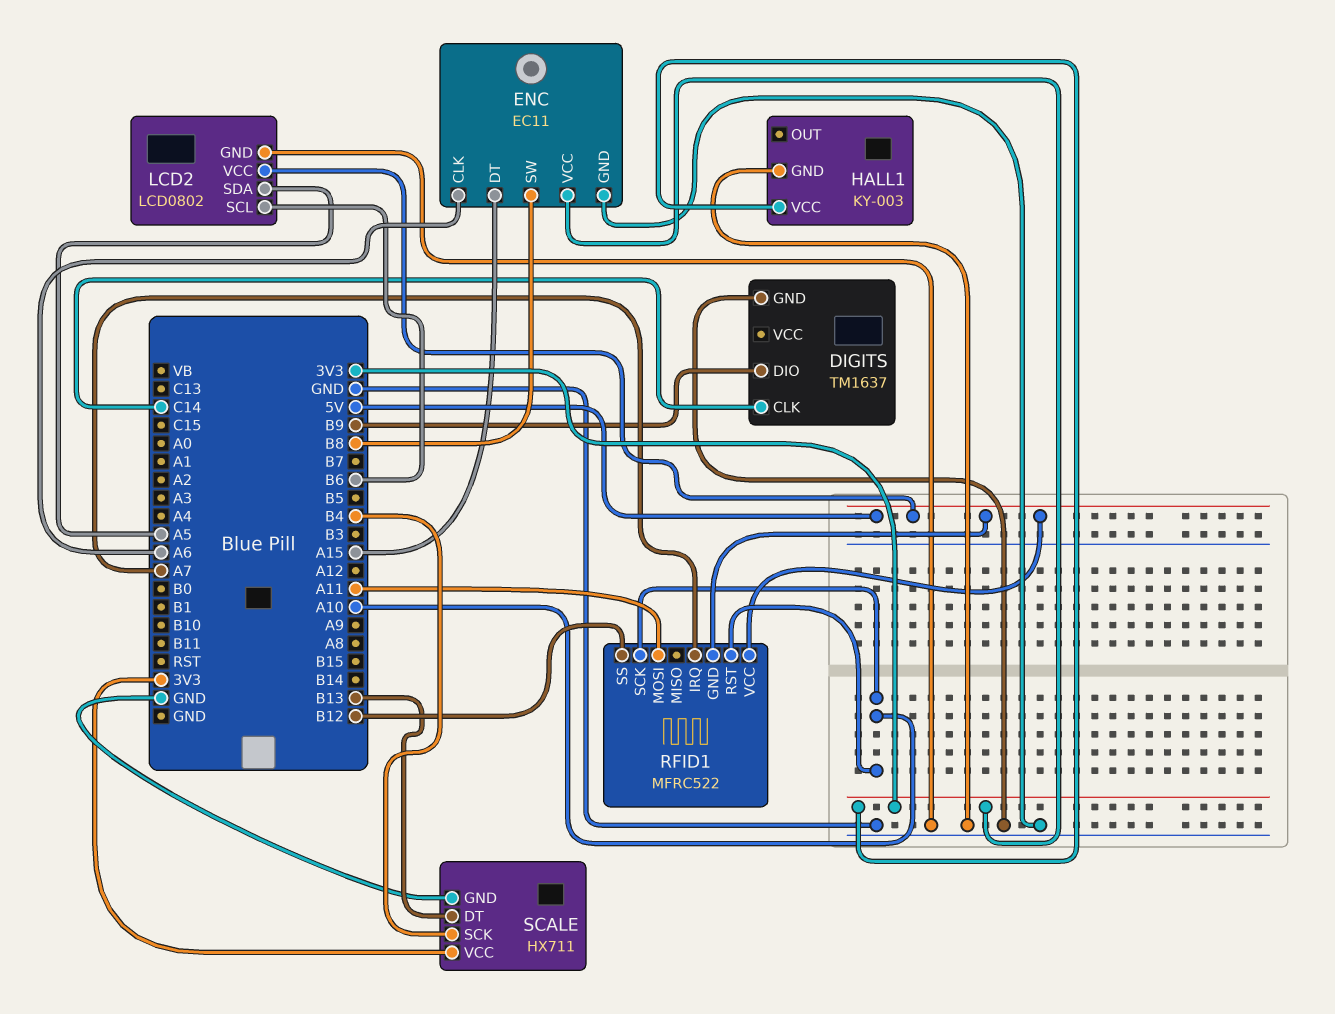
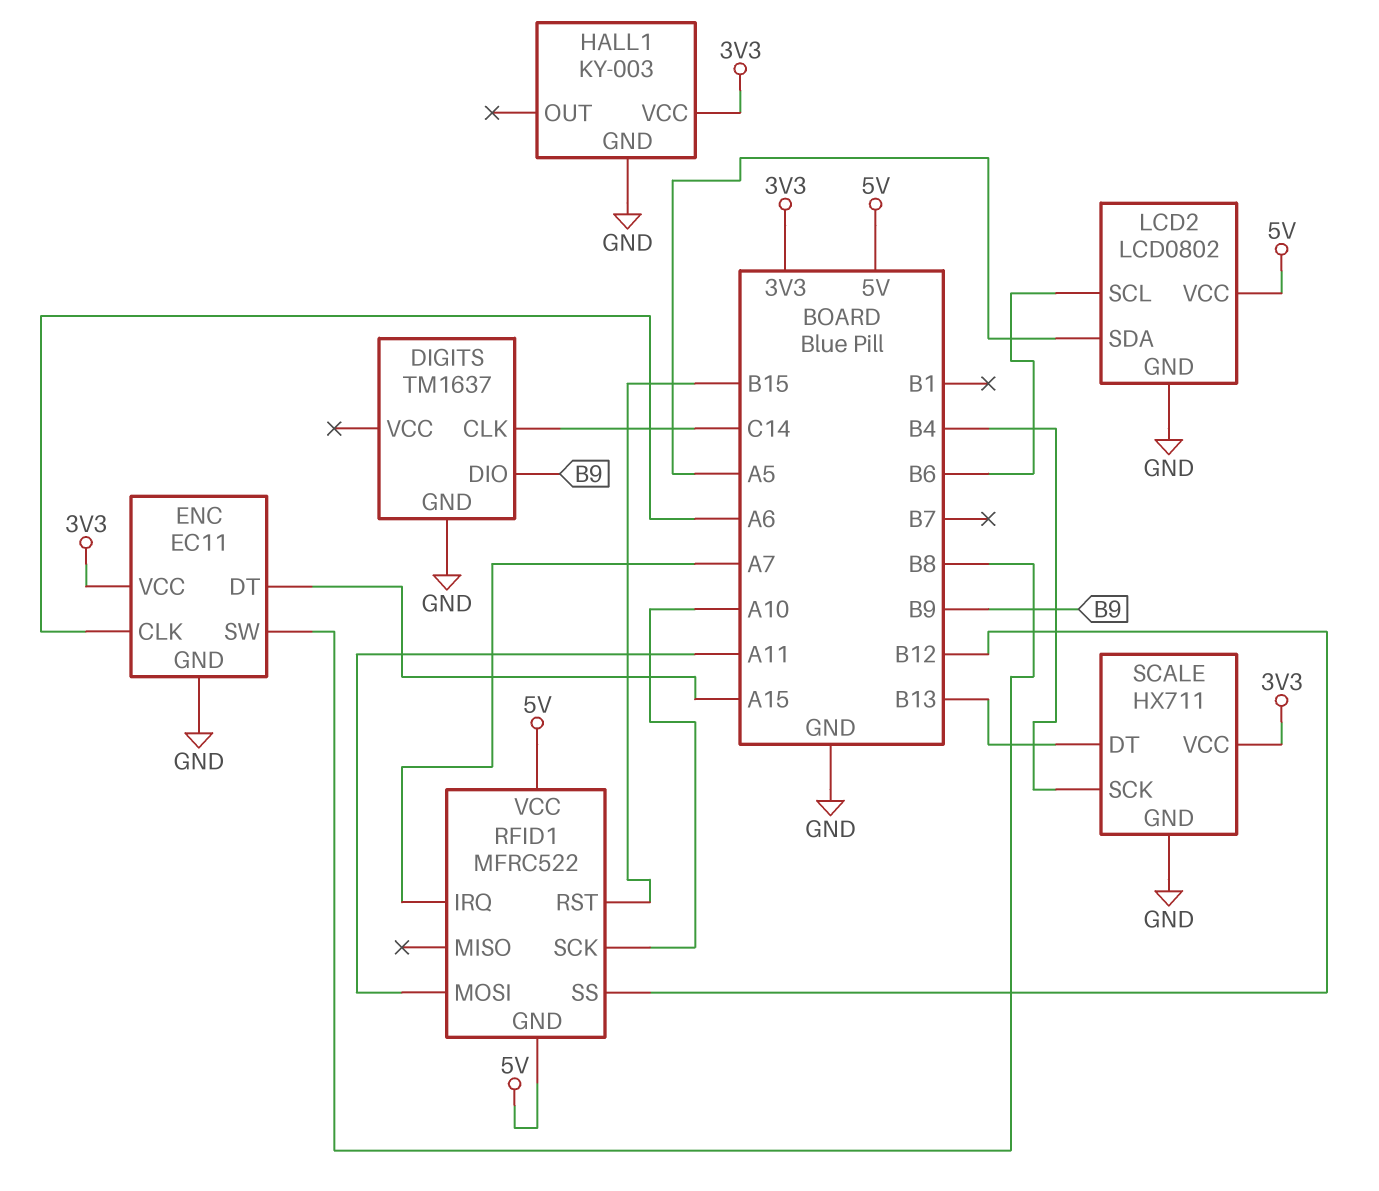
RFID1 pin RST: A10 -> B15

